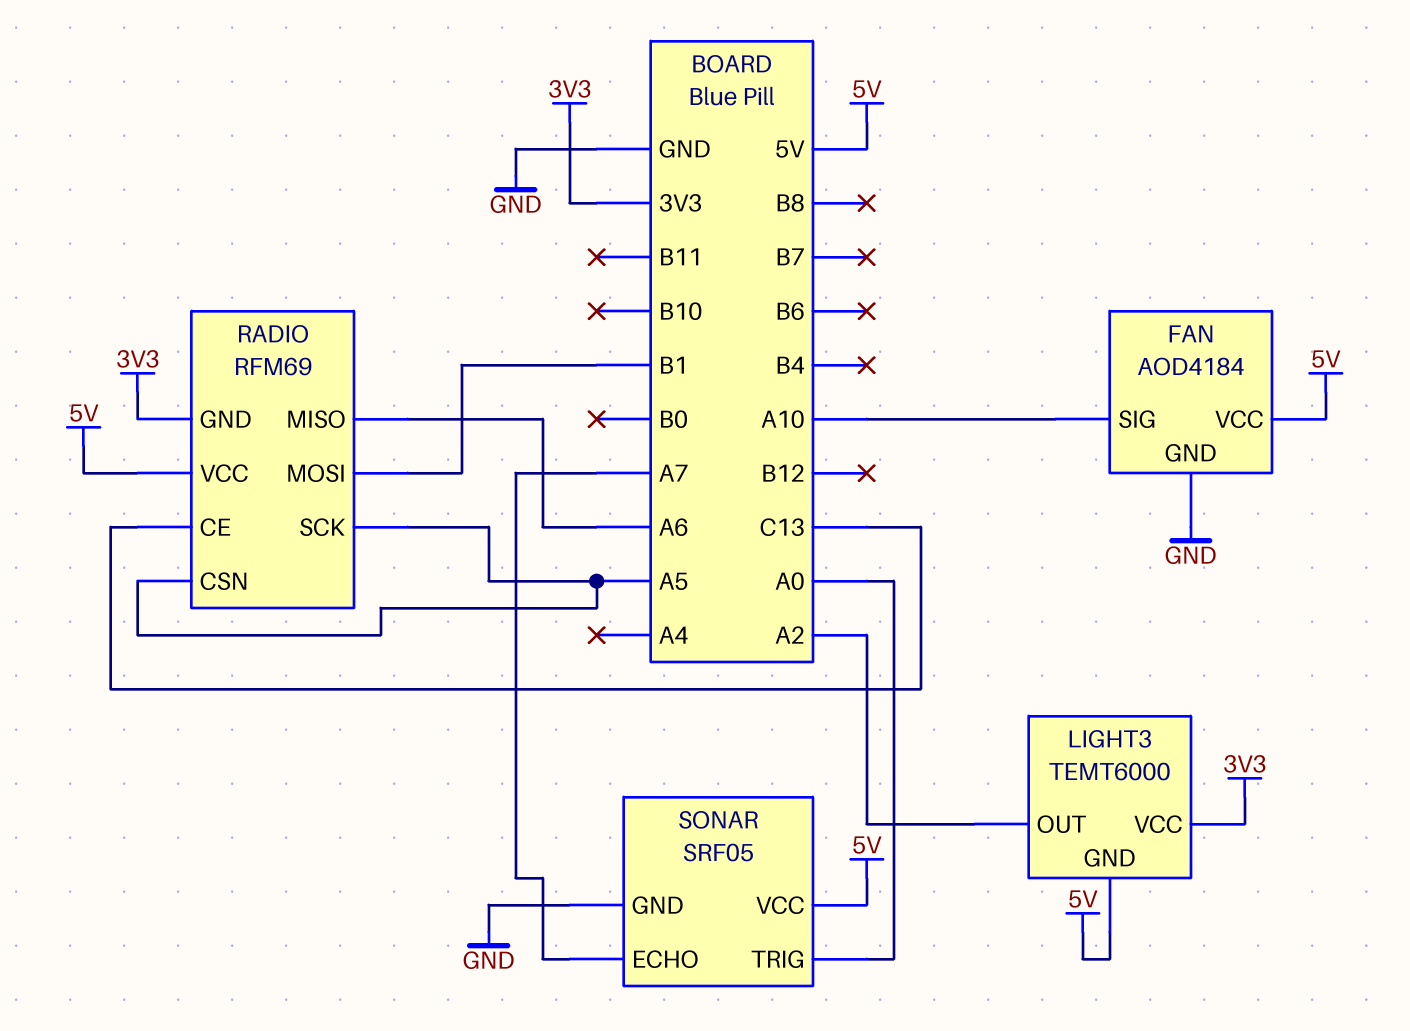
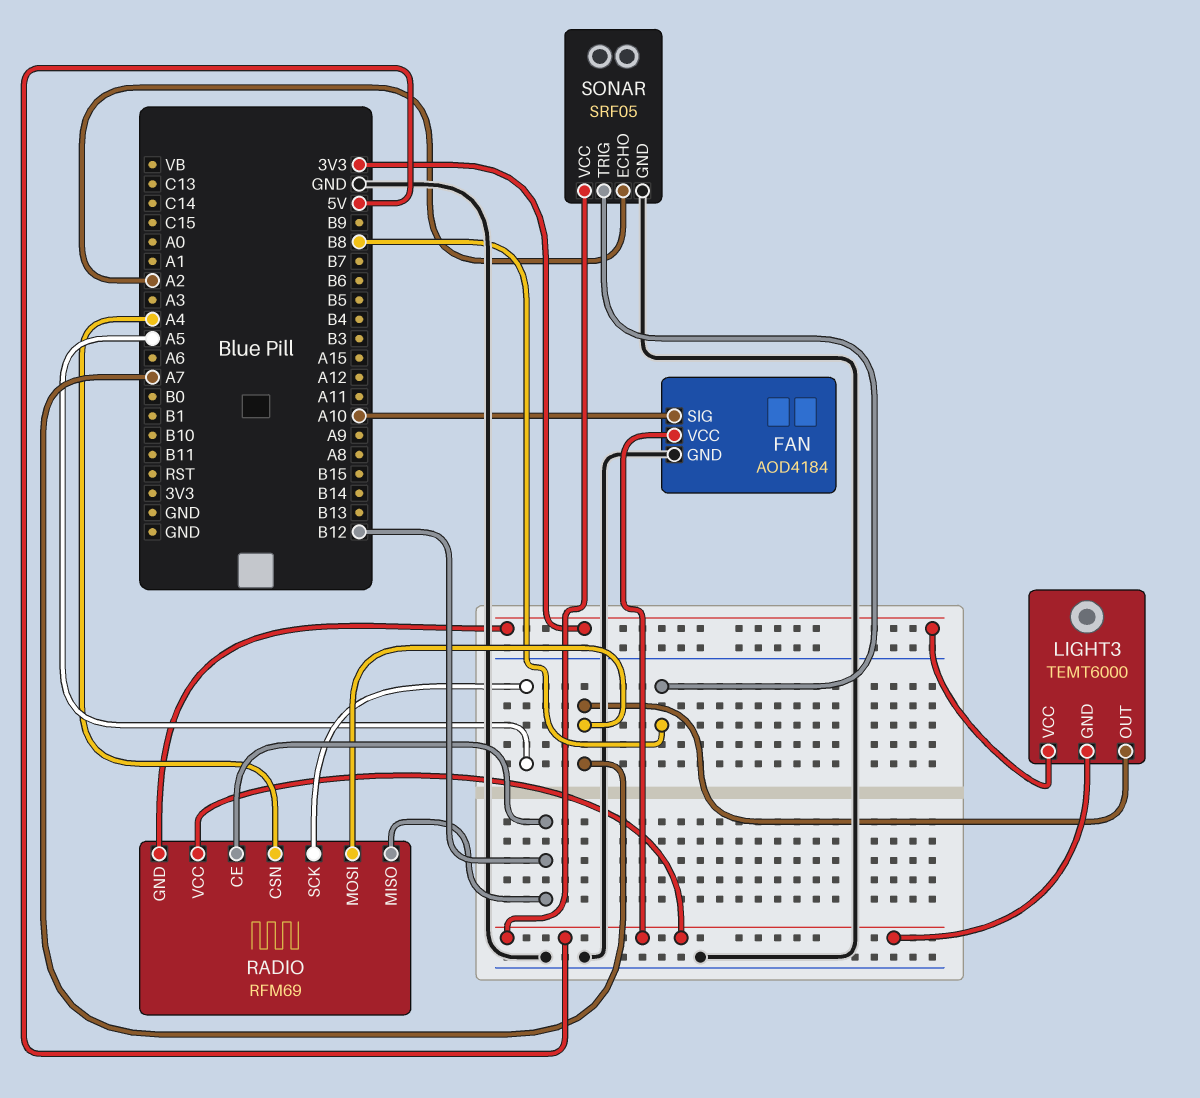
LIGHT3 pin OUT: A2 -> A7
RADIO pin CE: C13 -> B12
RADIO pin CSN: A5 -> A4
RADIO pin MISO: A6 -> B12
RADIO pin MOSI: B1 -> A7
SONAR pin ECHO: A7 -> A2
SONAR pin TRIG: A0 -> B8

